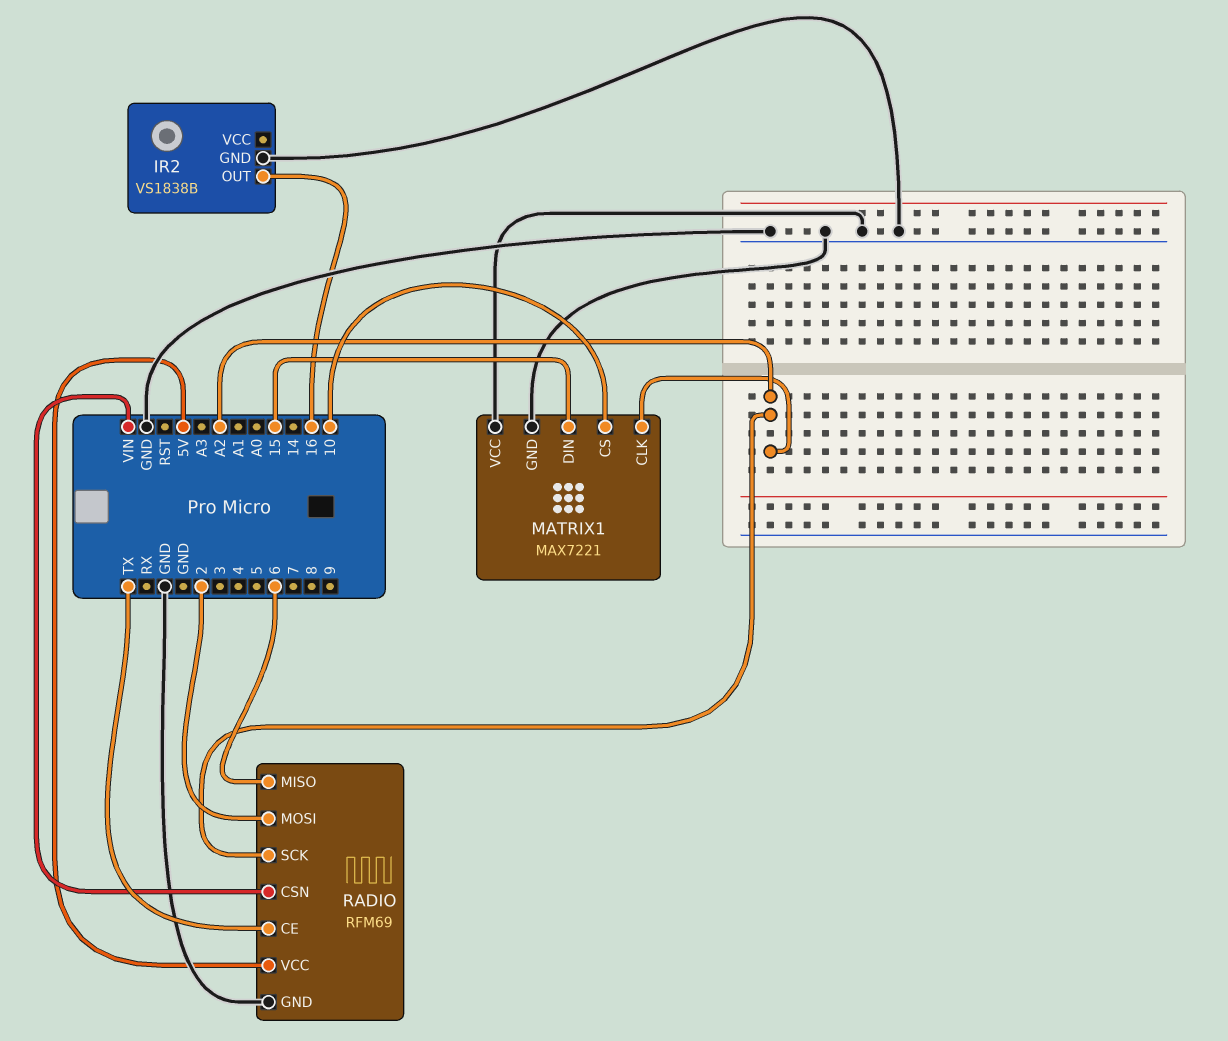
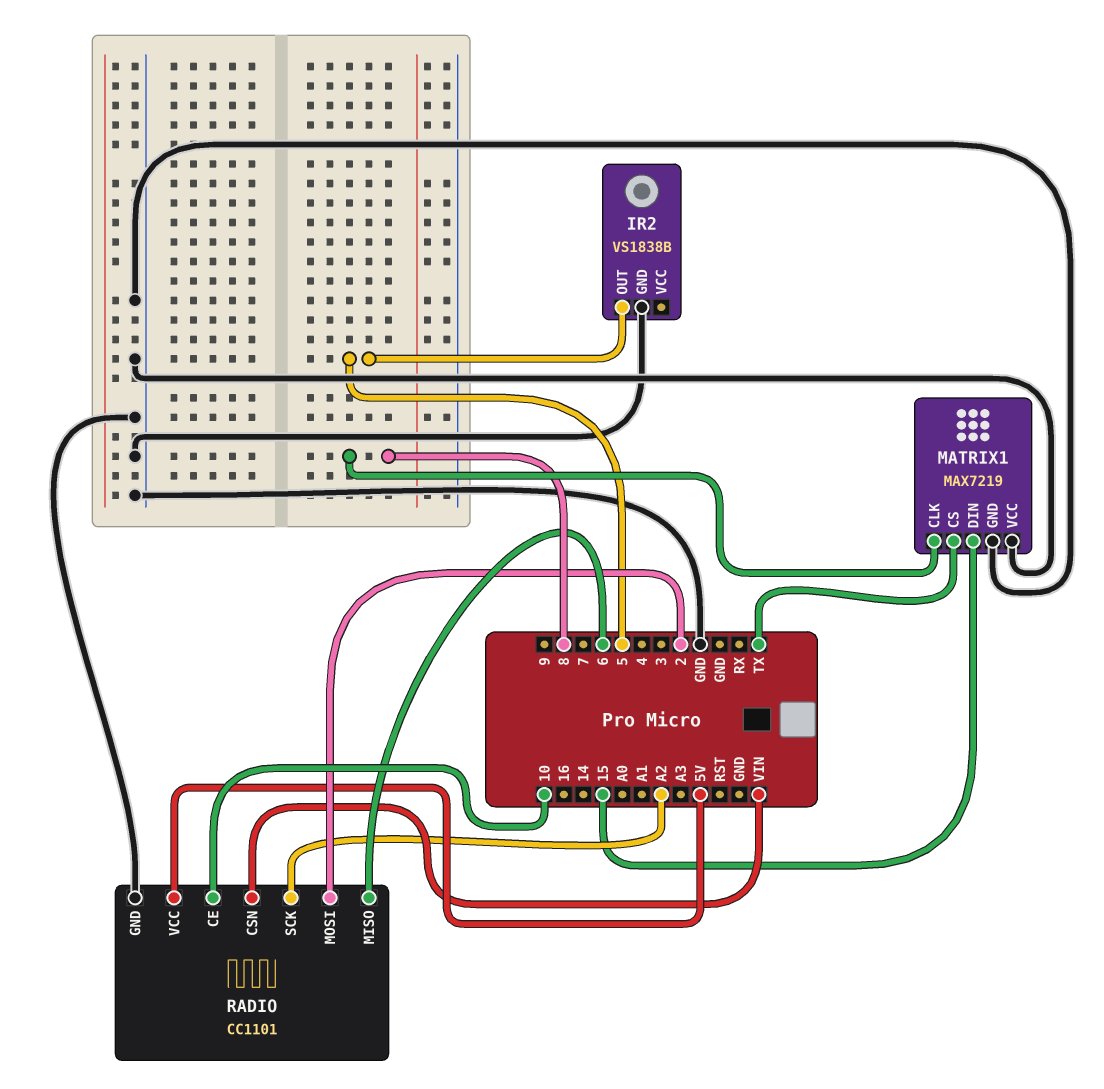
IR2 pin OUT: 16 -> 5
MATRIX1: MAX7221 -> MAX7219
MATRIX1 pin CLK: A2 -> 8
MATRIX1 pin CS: 10 -> TX
RADIO: RFM69 -> CC1101
RADIO pin CE: TX -> 10

